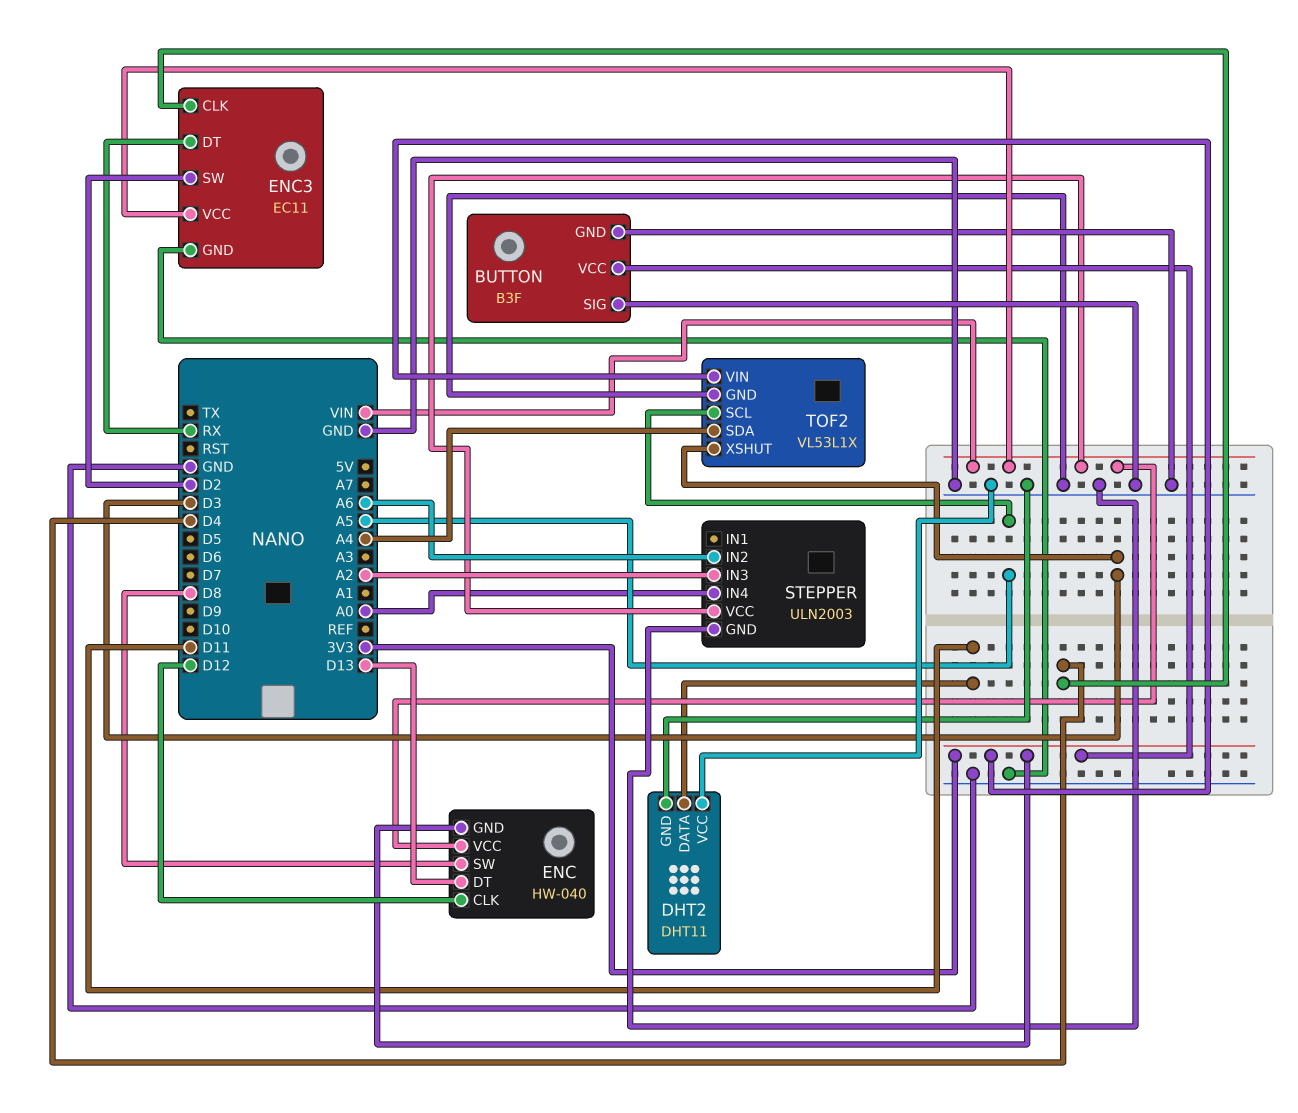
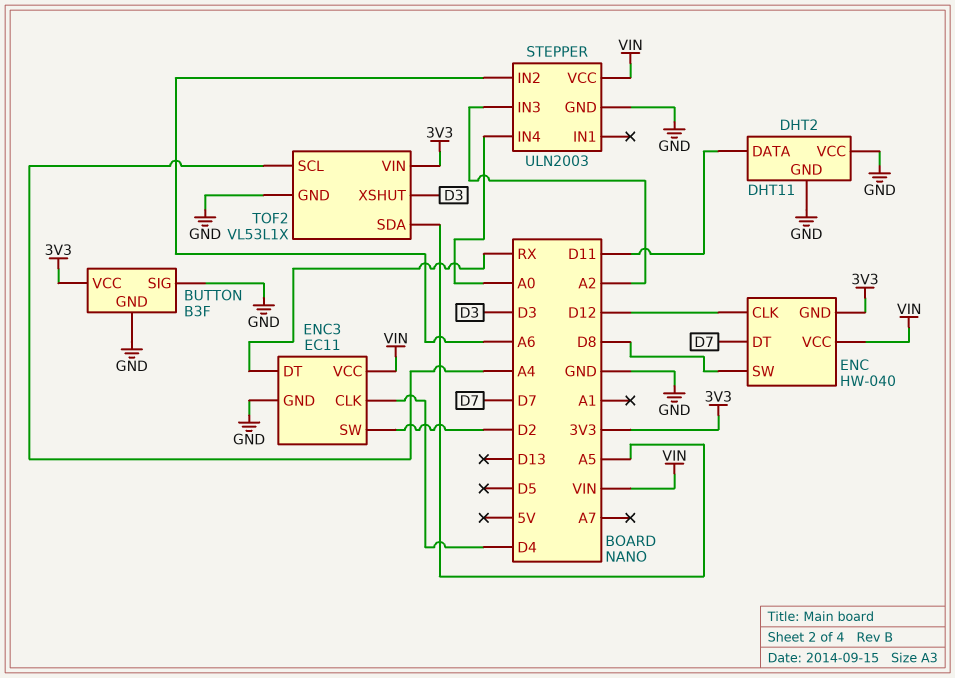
ENC pin DT: D13 -> D7
TOF2 pin SCL: A5 -> A4
TOF2 pin SDA: A4 -> A5

